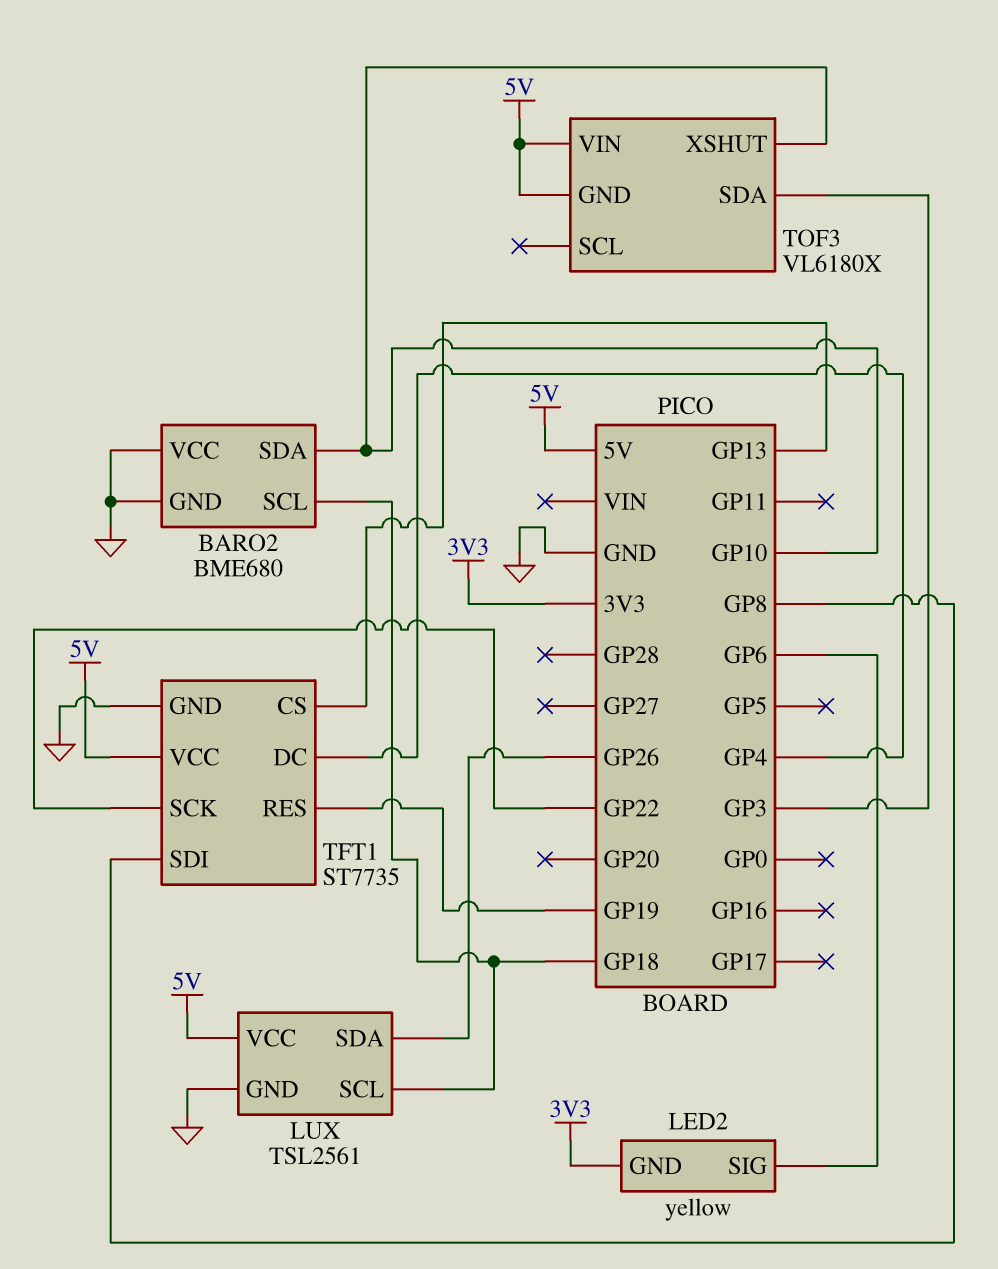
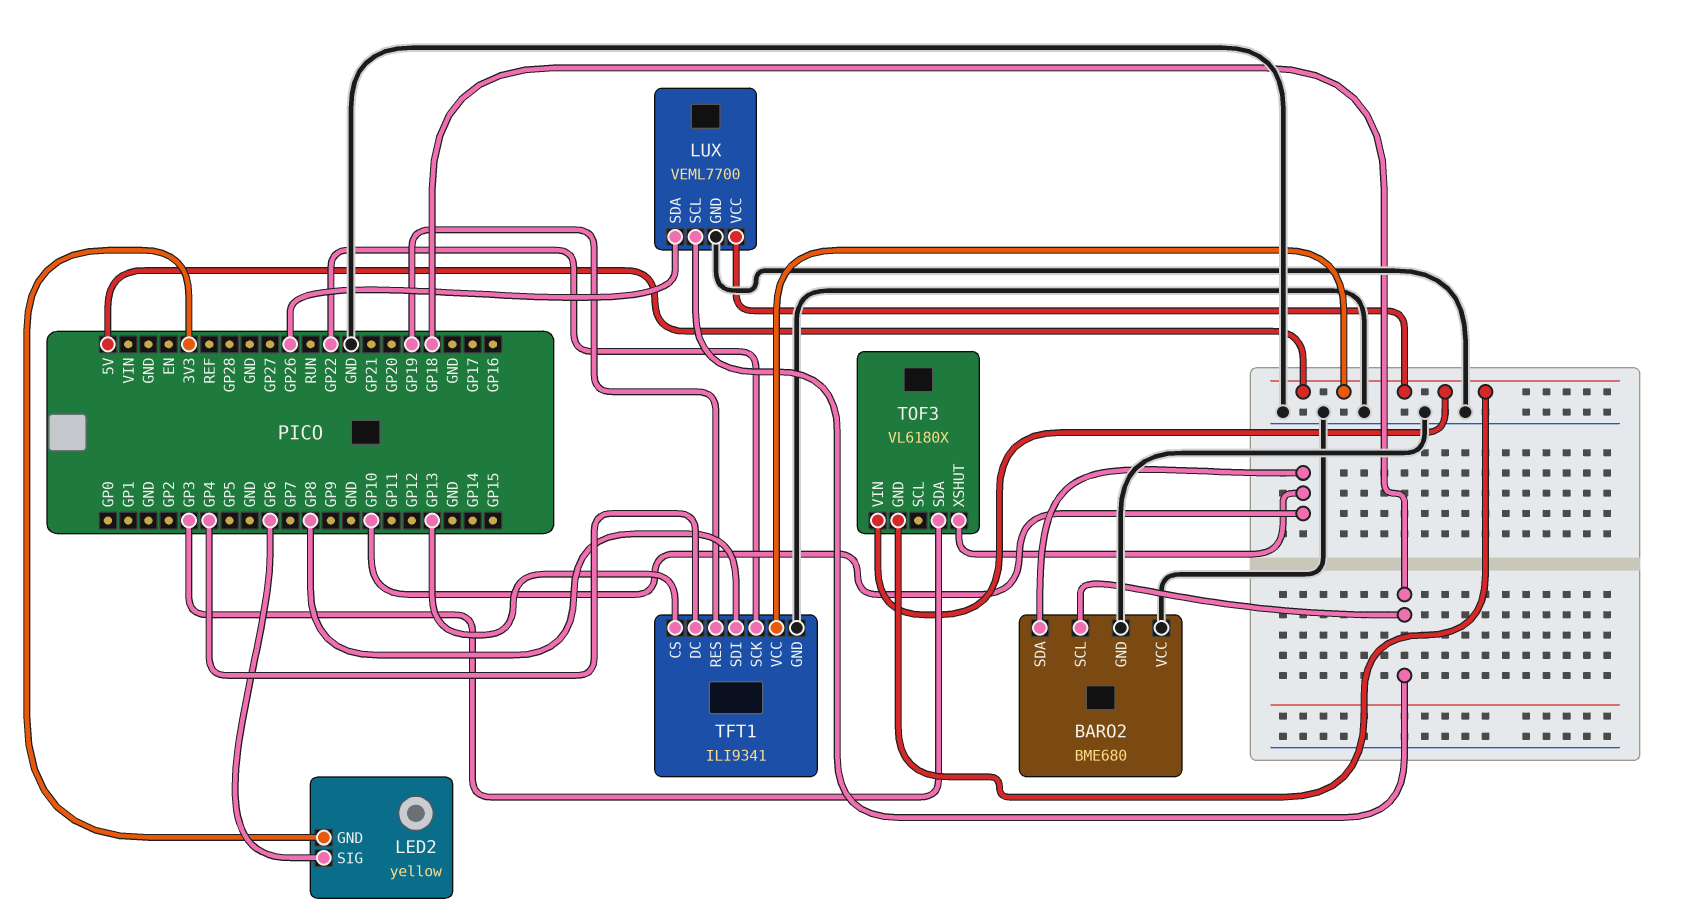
LUX: TSL2561 -> VEML7700
TFT1: ST7735 -> ILI9341

